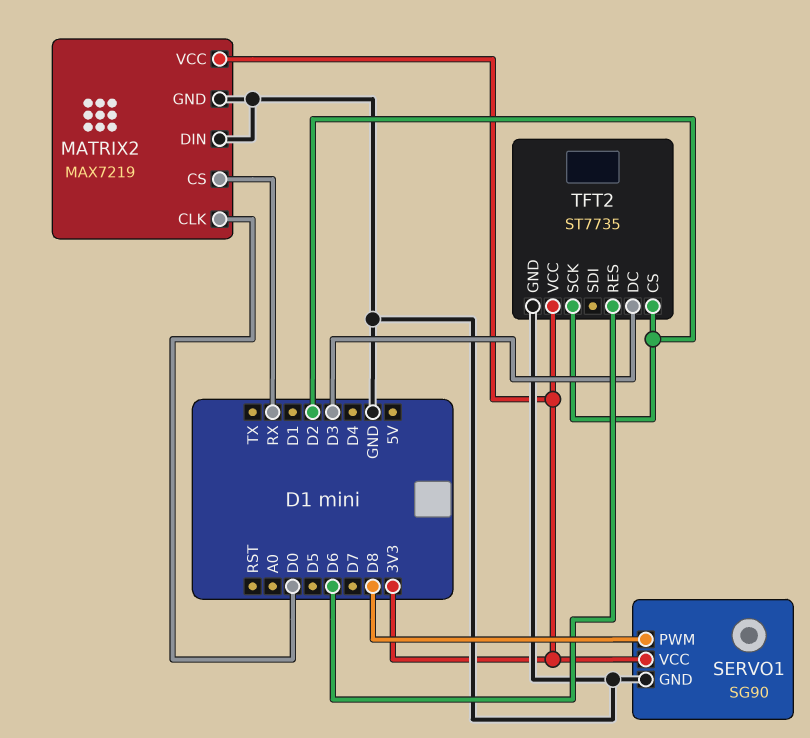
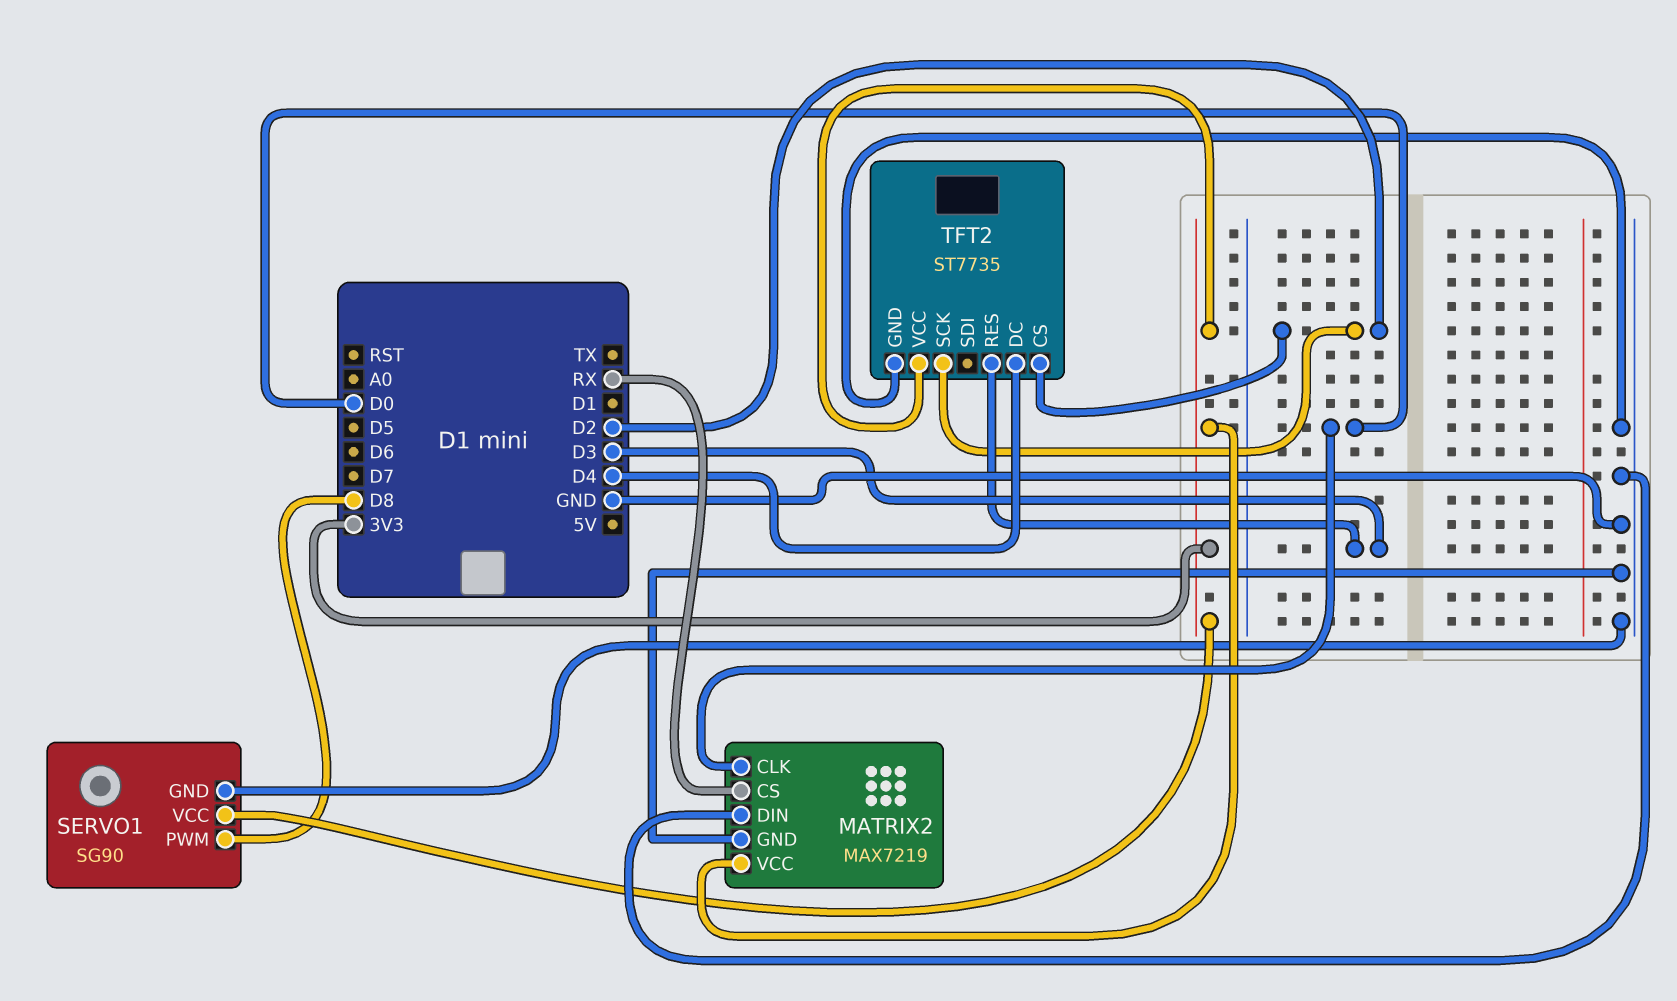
TFT2 pin DC: D3 -> D4
TFT2 pin RES: D6 -> D3

